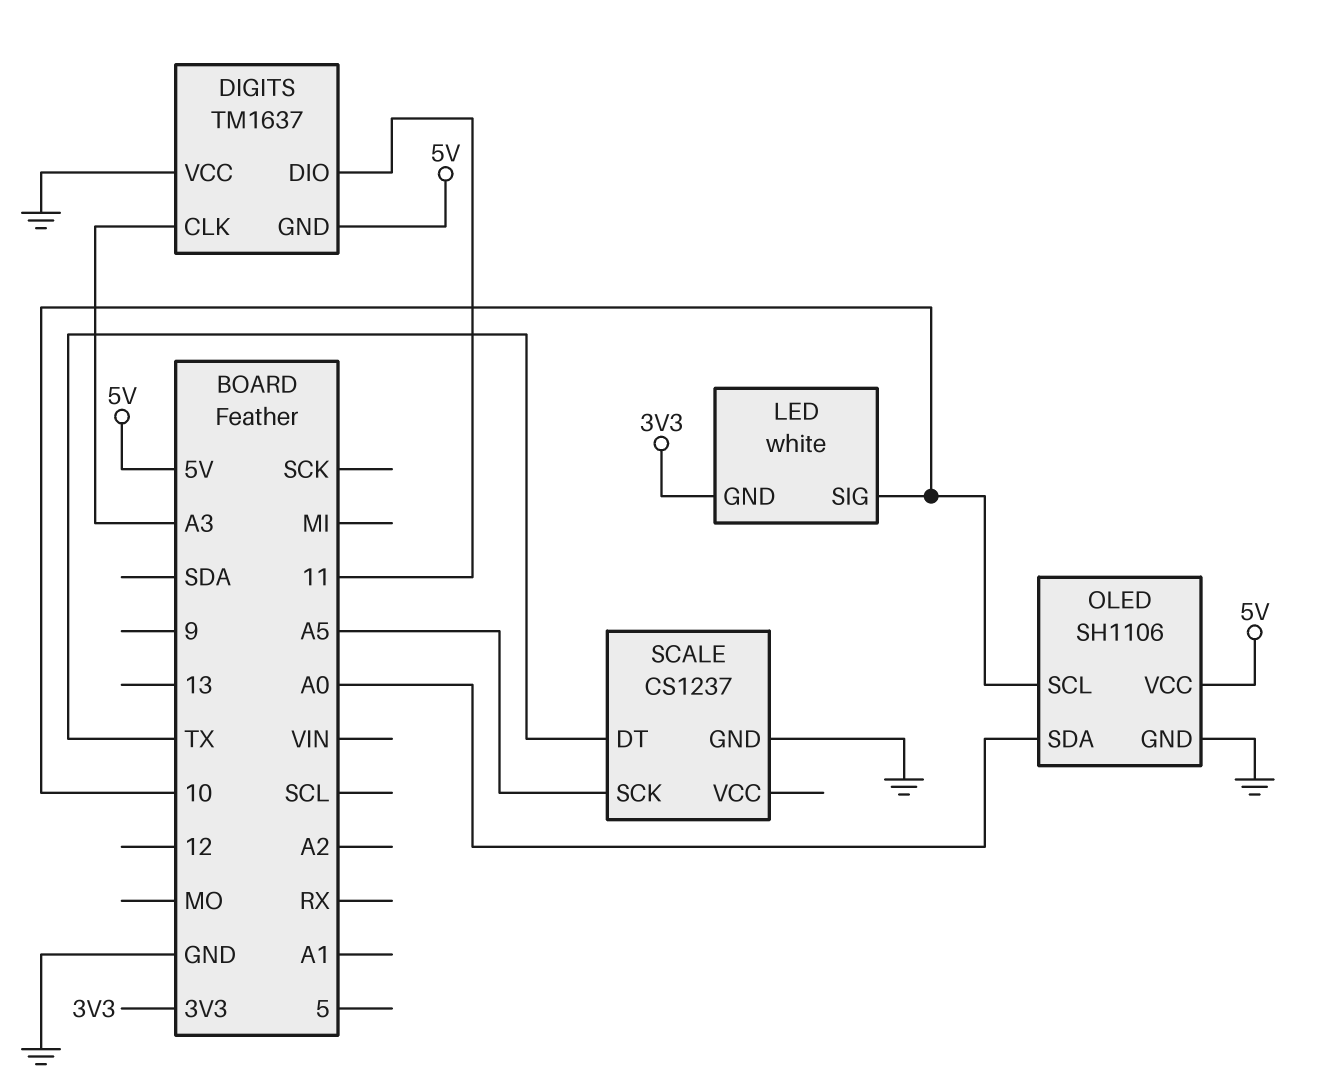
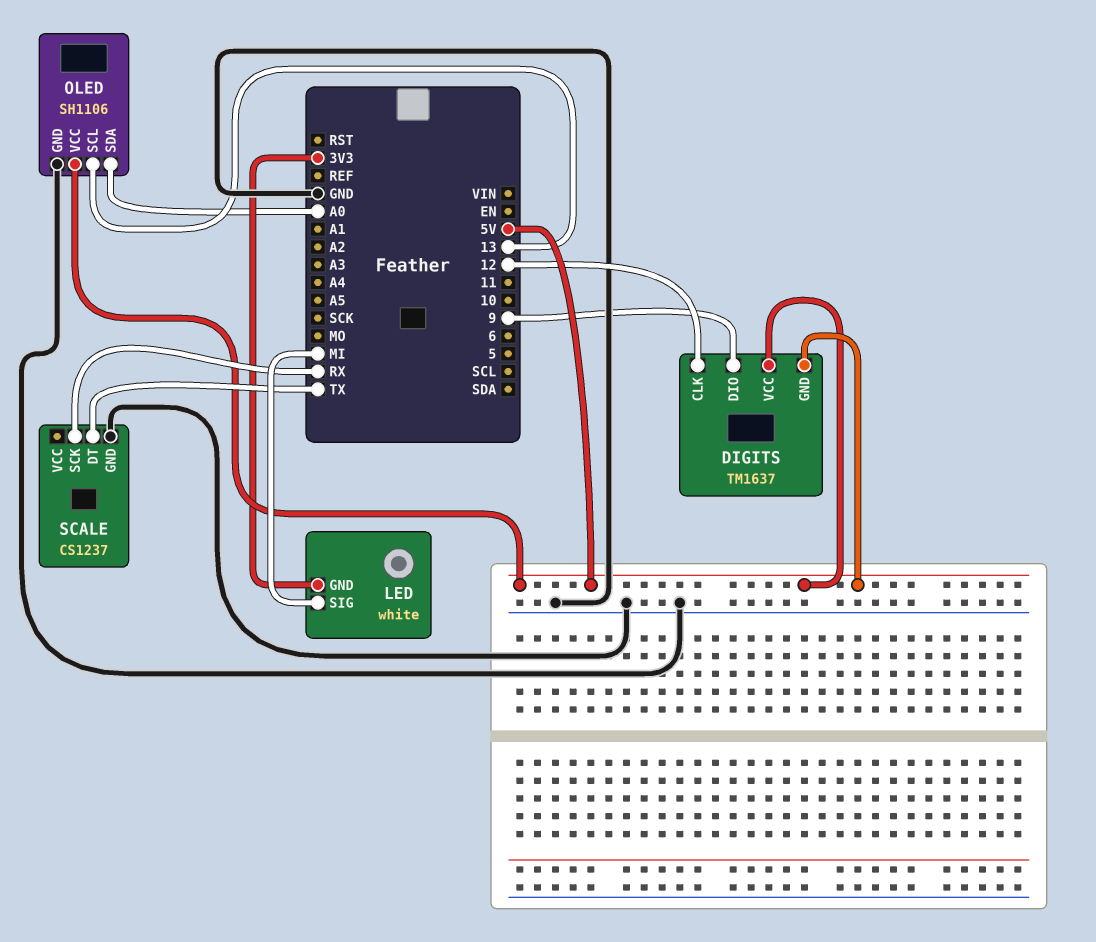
DIGITS pin CLK: A3 -> 12
DIGITS pin DIO: 11 -> 9
DIGITS pin VCC: GND -> 5V
LED pin SIG: 10 -> MI
OLED pin SCL: 10 -> 13
SCALE pin SCK: A5 -> RX

